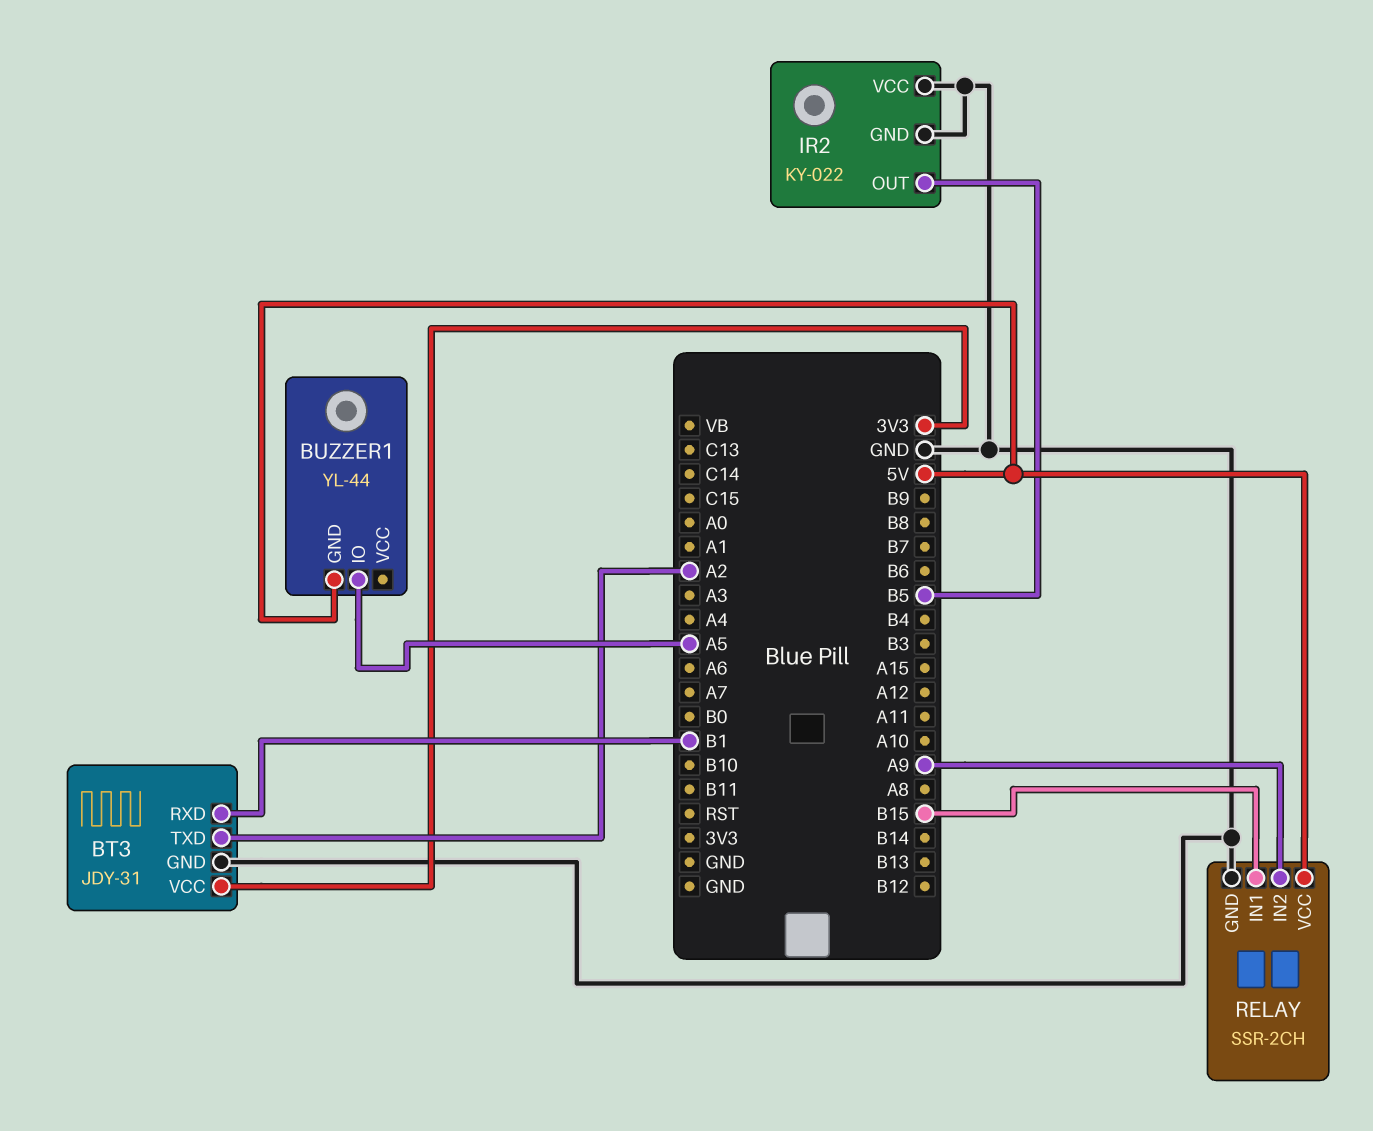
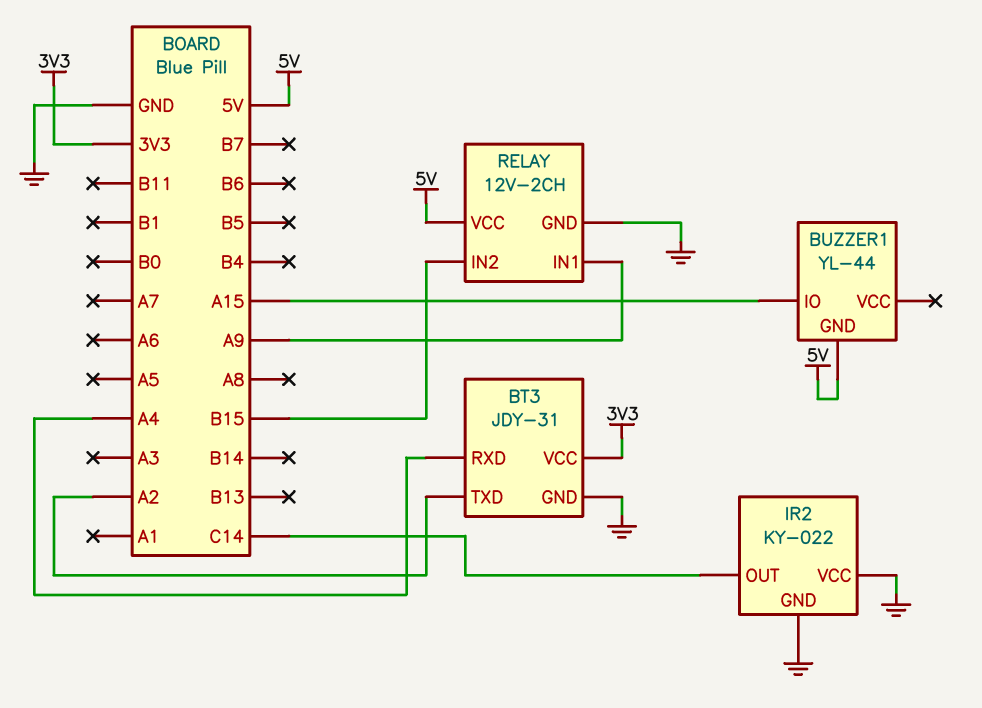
BT3 pin RXD: B1 -> A4
BUZZER1 pin IO: A5 -> A15
IR2 pin OUT: B5 -> C14
RELAY: SSR-2CH -> 12V-2CH
RELAY pin IN1: B15 -> A9
RELAY pin IN2: A9 -> B15

